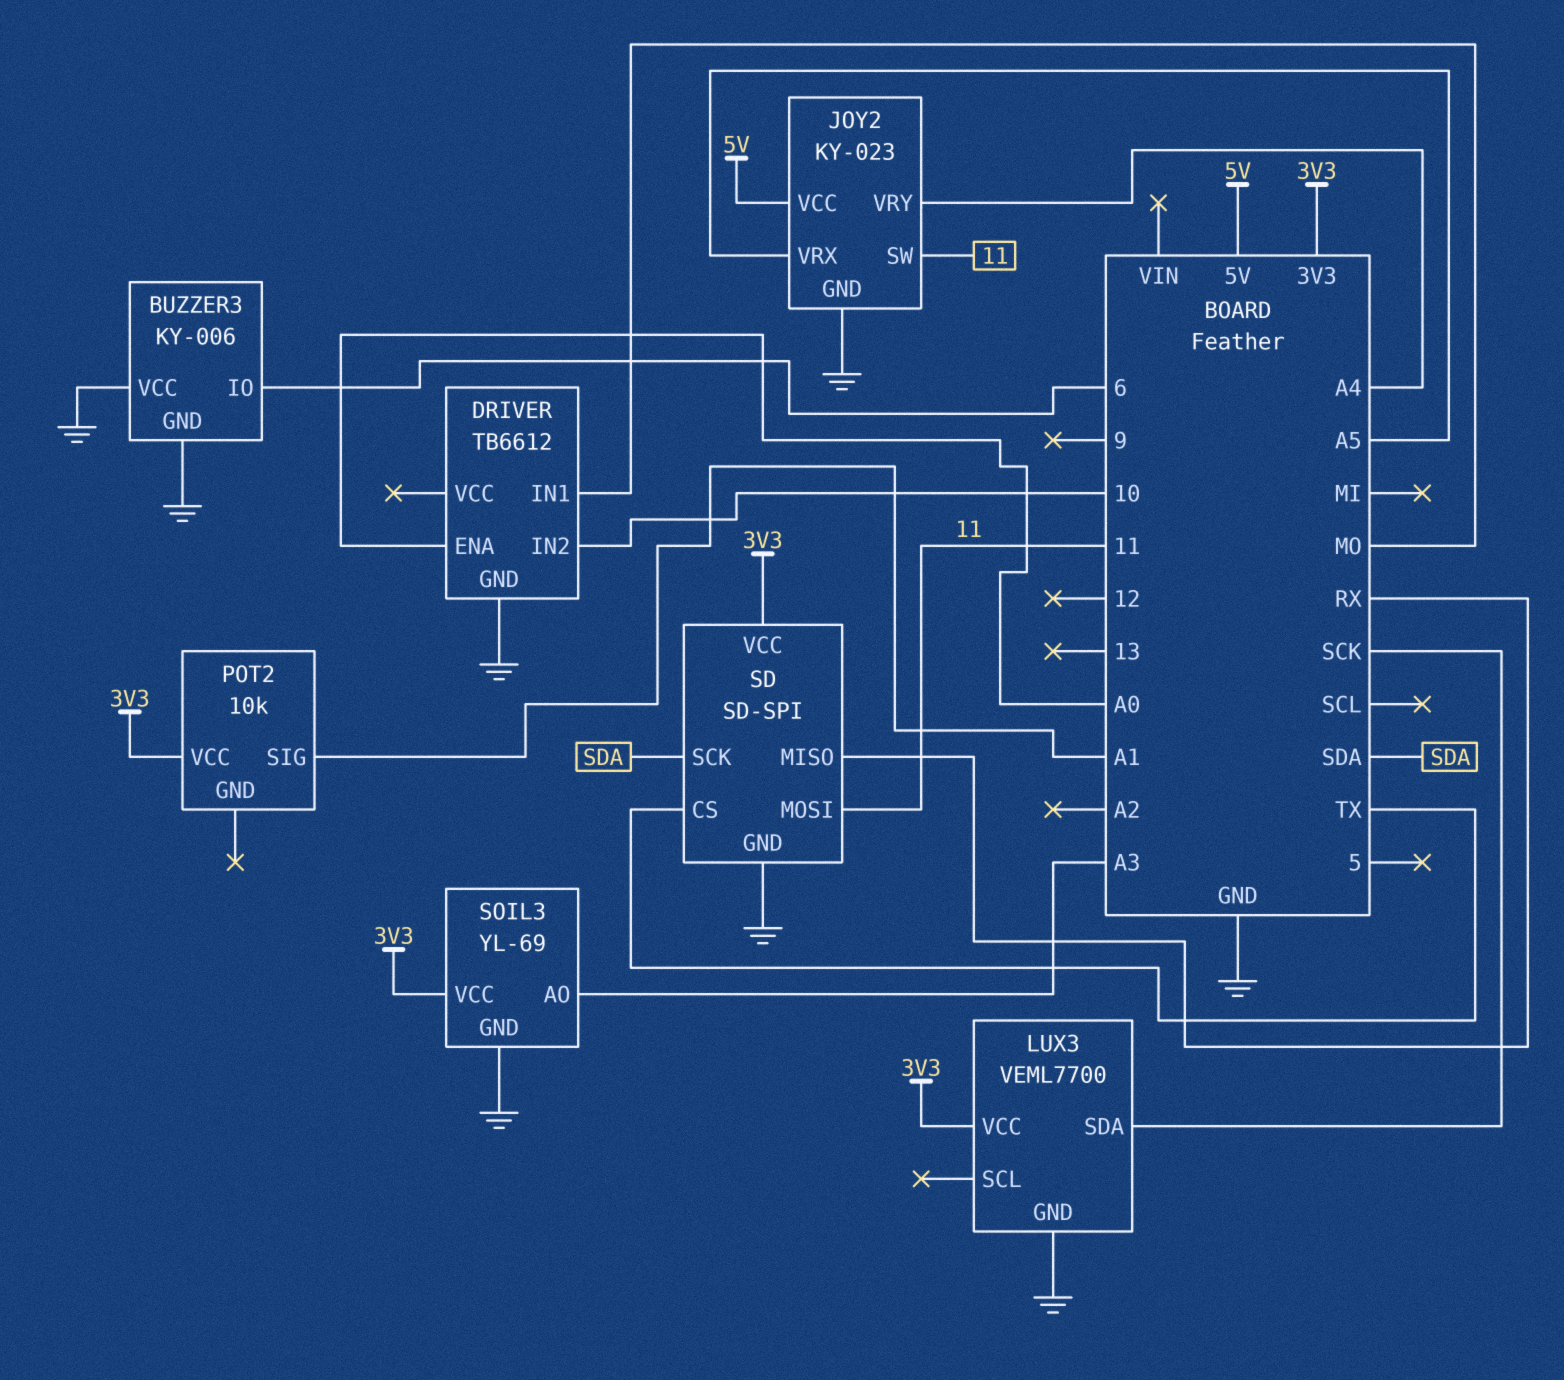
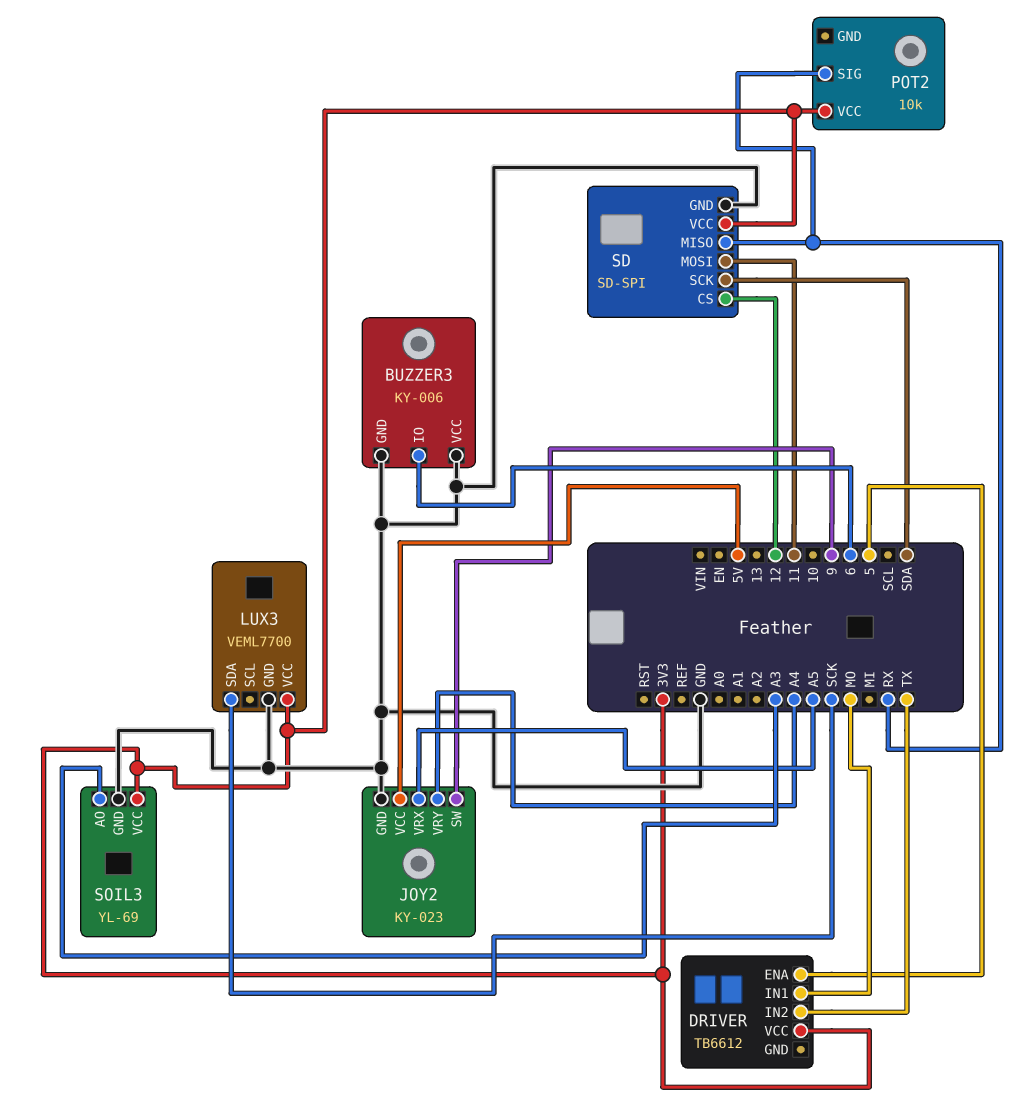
DRIVER pin ENA: A0 -> 5
DRIVER pin GND: GND -> none
DRIVER pin IN2: 10 -> TX
DRIVER pin VCC: none -> 3V3
JOY2 pin SW: 11 -> 9
POT2 pin SIG: A1 -> RX
SD pin CS: TX -> 12

